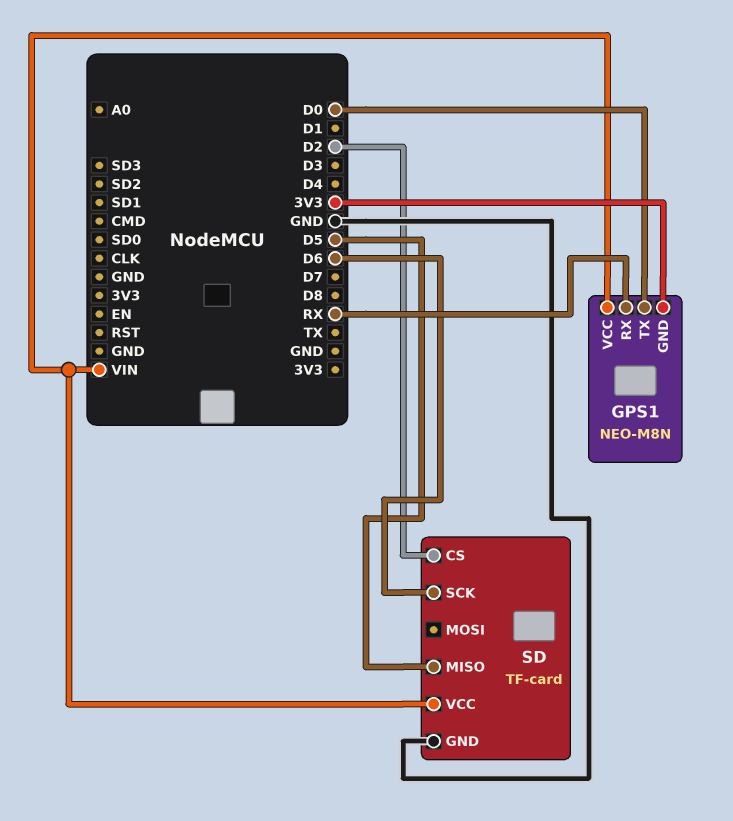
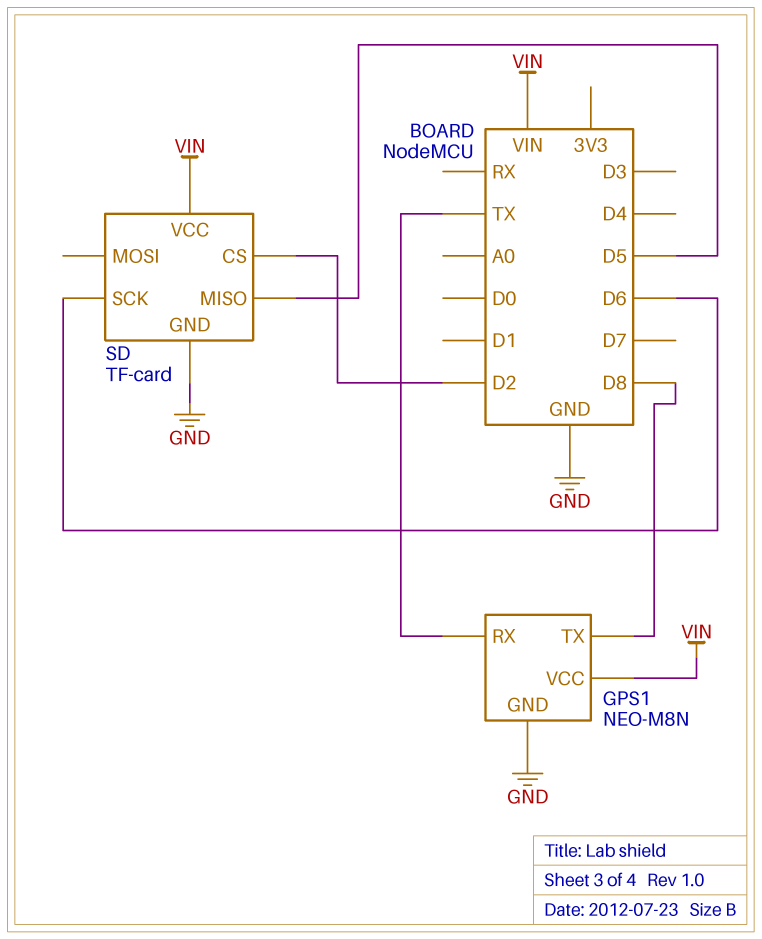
GPS1 pin GND: 3V3 -> GND
GPS1 pin RX: RX -> TX
GPS1 pin TX: D0 -> D8

